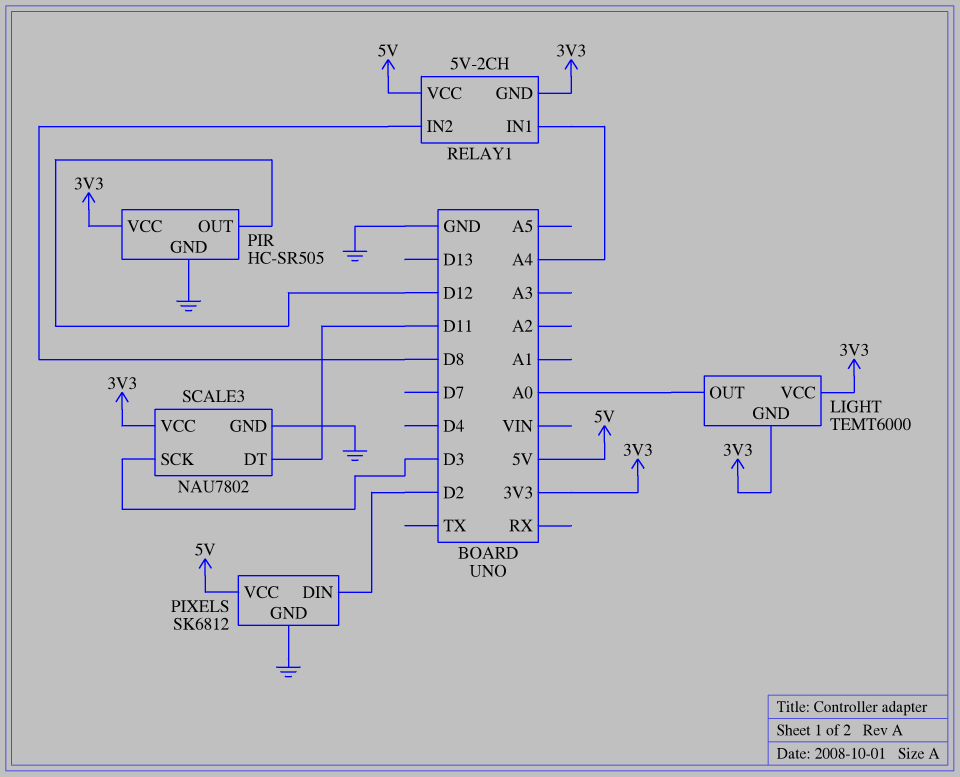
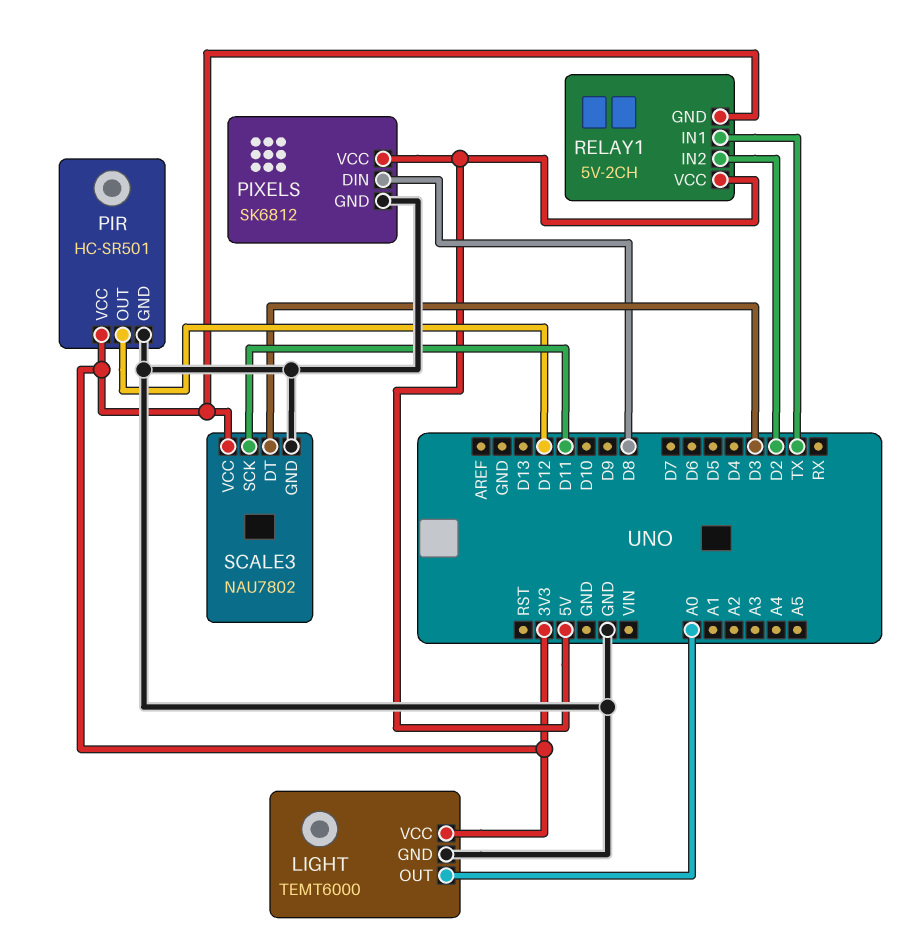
LIGHT pin GND: 3V3 -> GND
PIR: HC-SR505 -> HC-SR501
PIXELS pin DIN: D2 -> D8
RELAY1 pin IN1: A4 -> TX
RELAY1 pin IN2: D8 -> D2
SCALE3 pin DT: D11 -> D3
SCALE3 pin SCK: D3 -> D11

